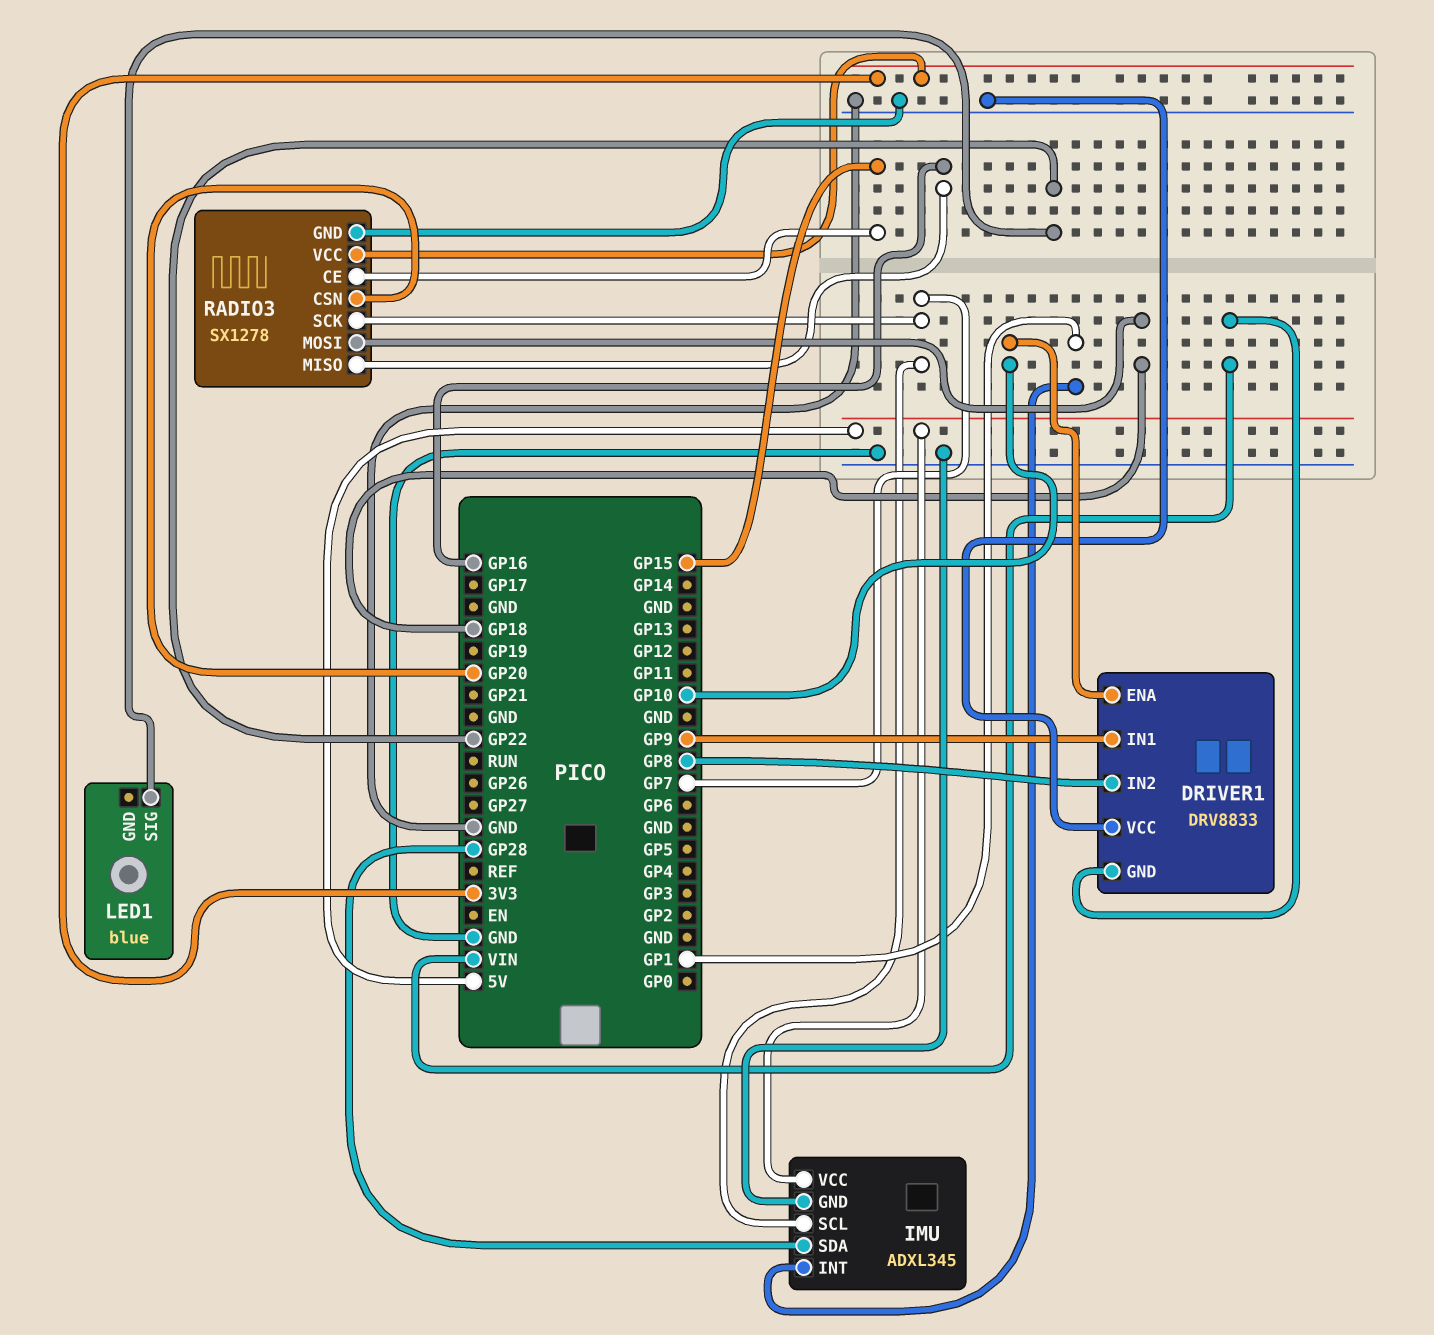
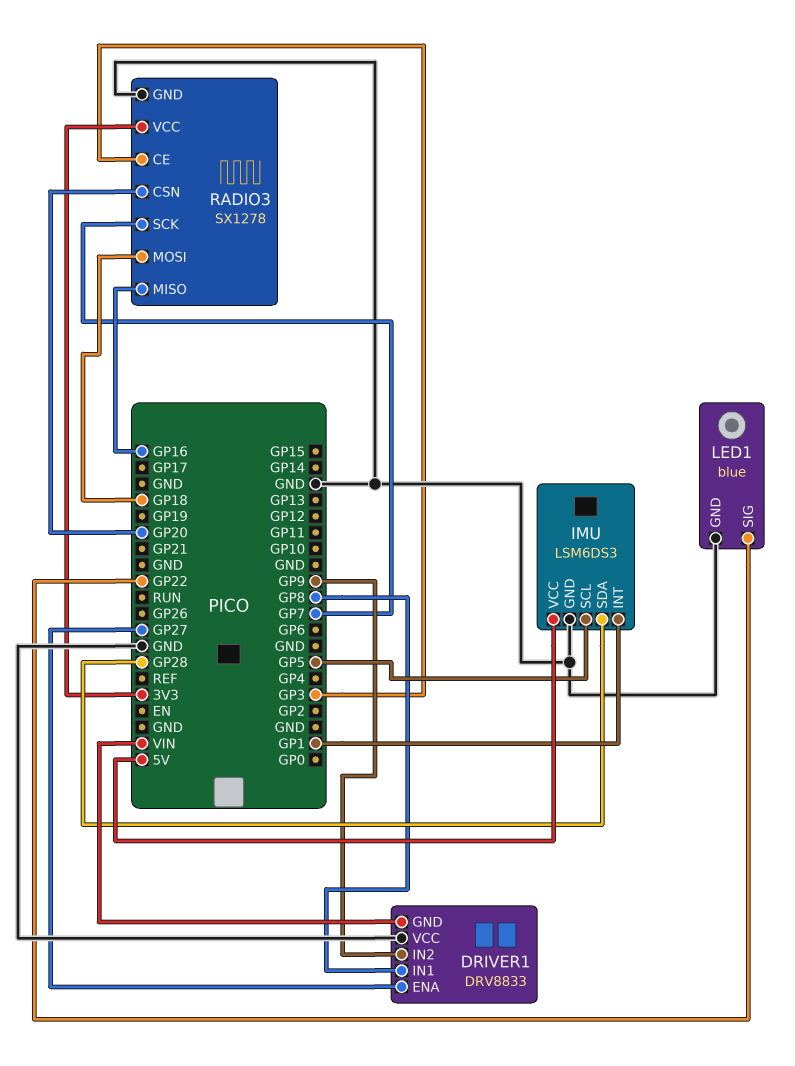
DRIVER1 pin ENA: GP10 -> GP27
DRIVER1 pin IN1: GP9 -> GP8
DRIVER1 pin IN2: GP8 -> GP9
IMU: ADXL345 -> LSM6DS3
IMU pin SCL: GP7 -> GP5
LED1 pin GND: none -> GND
RADIO3 pin CE: GP15 -> GP3

